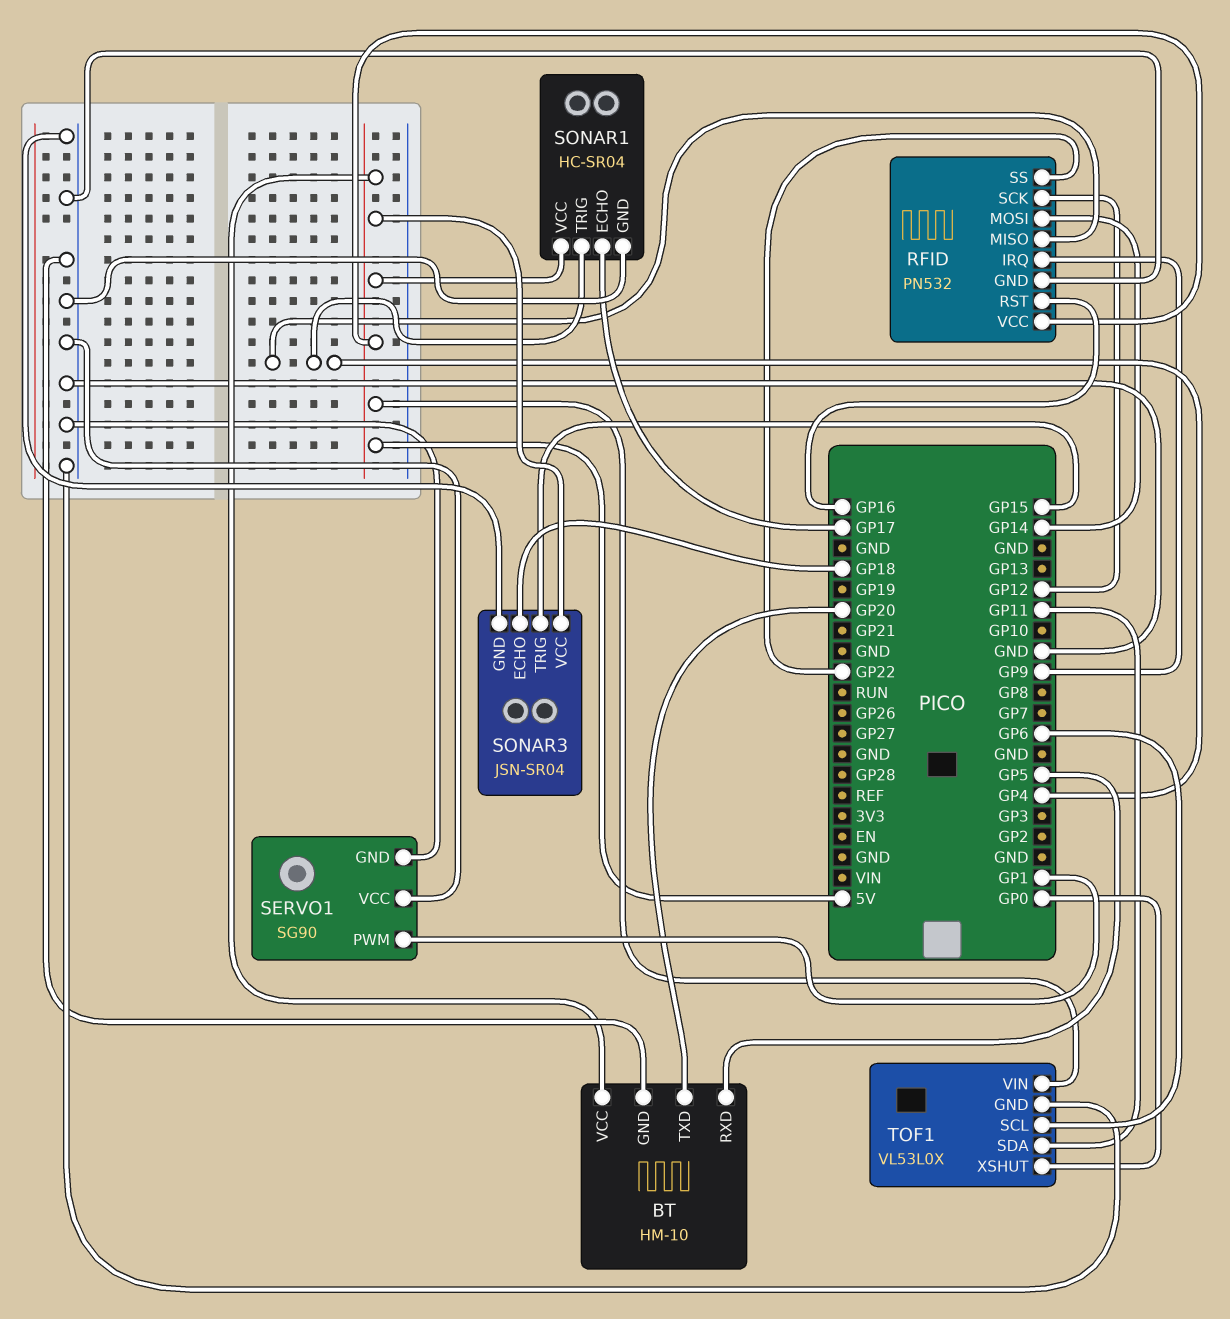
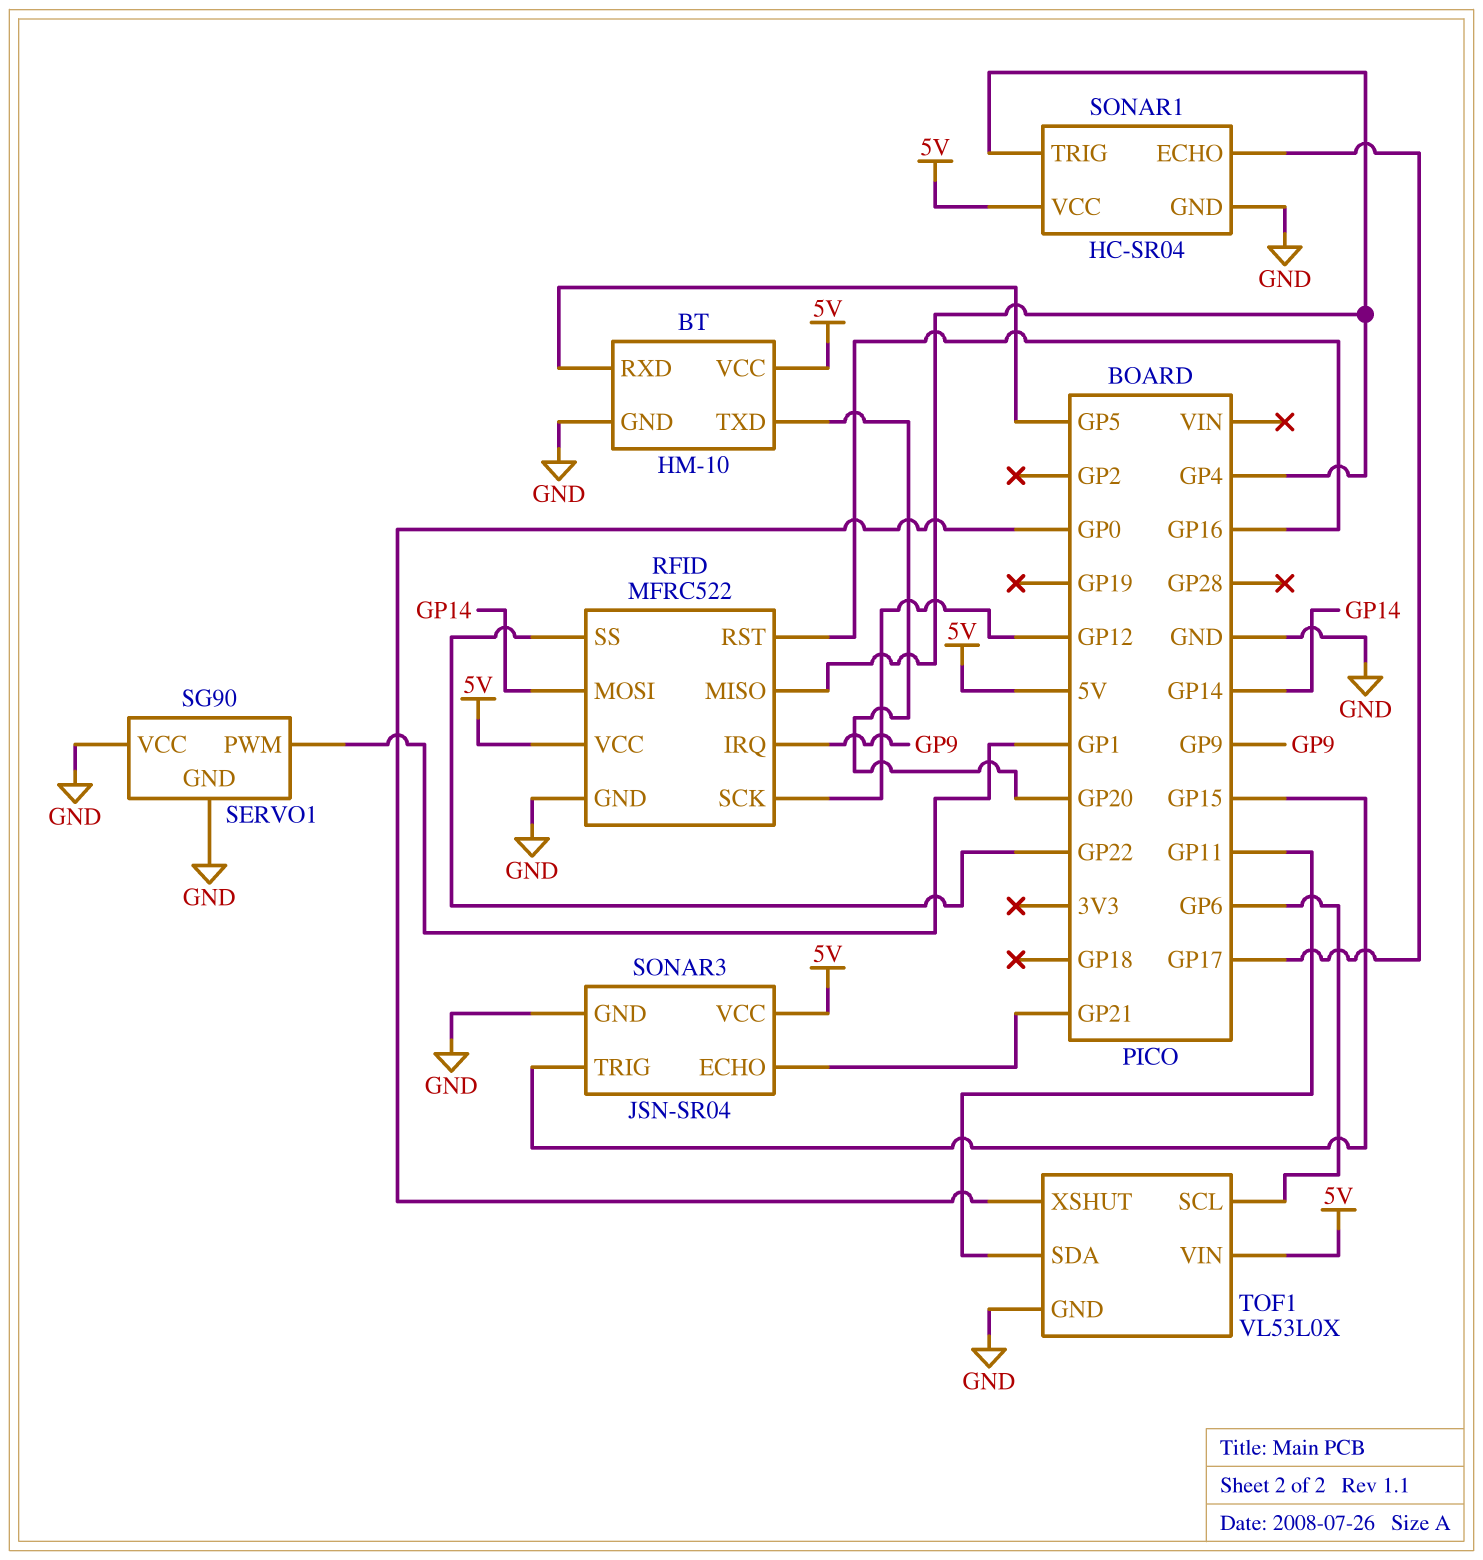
RFID: PN532 -> MFRC522
SONAR3 pin ECHO: GP18 -> GP21

